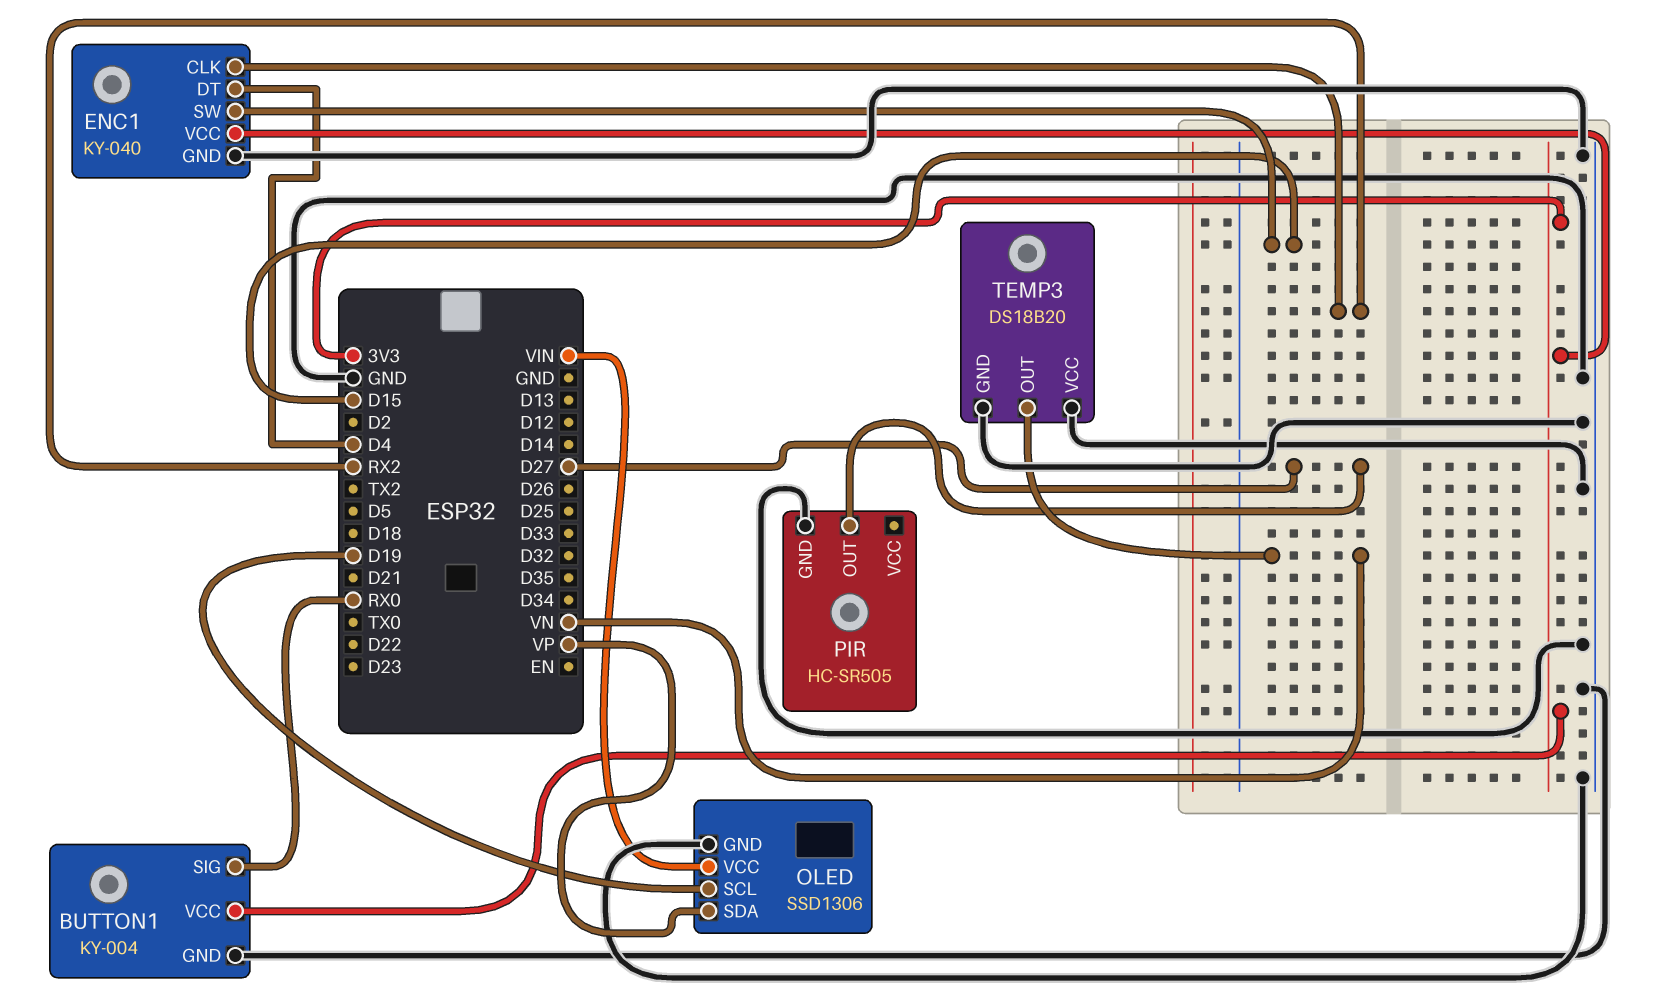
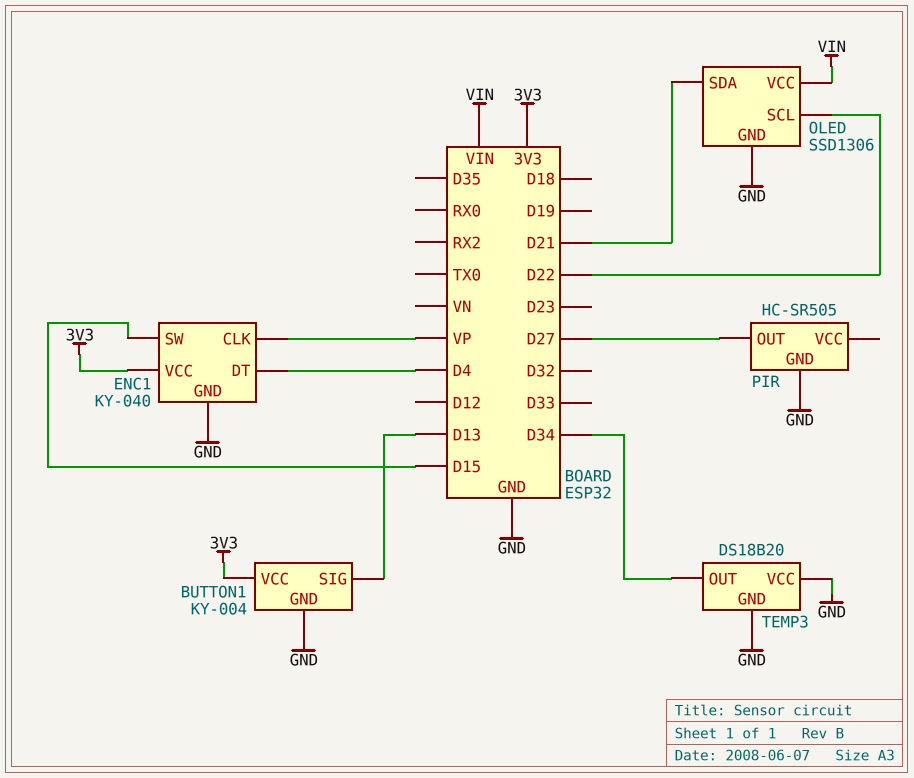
BUTTON1 pin SIG: RX0 -> D13
ENC1 pin CLK: RX2 -> VP
OLED pin SCL: D19 -> D22
OLED pin SDA: VP -> D21
TEMP3 pin OUT: VN -> D34

